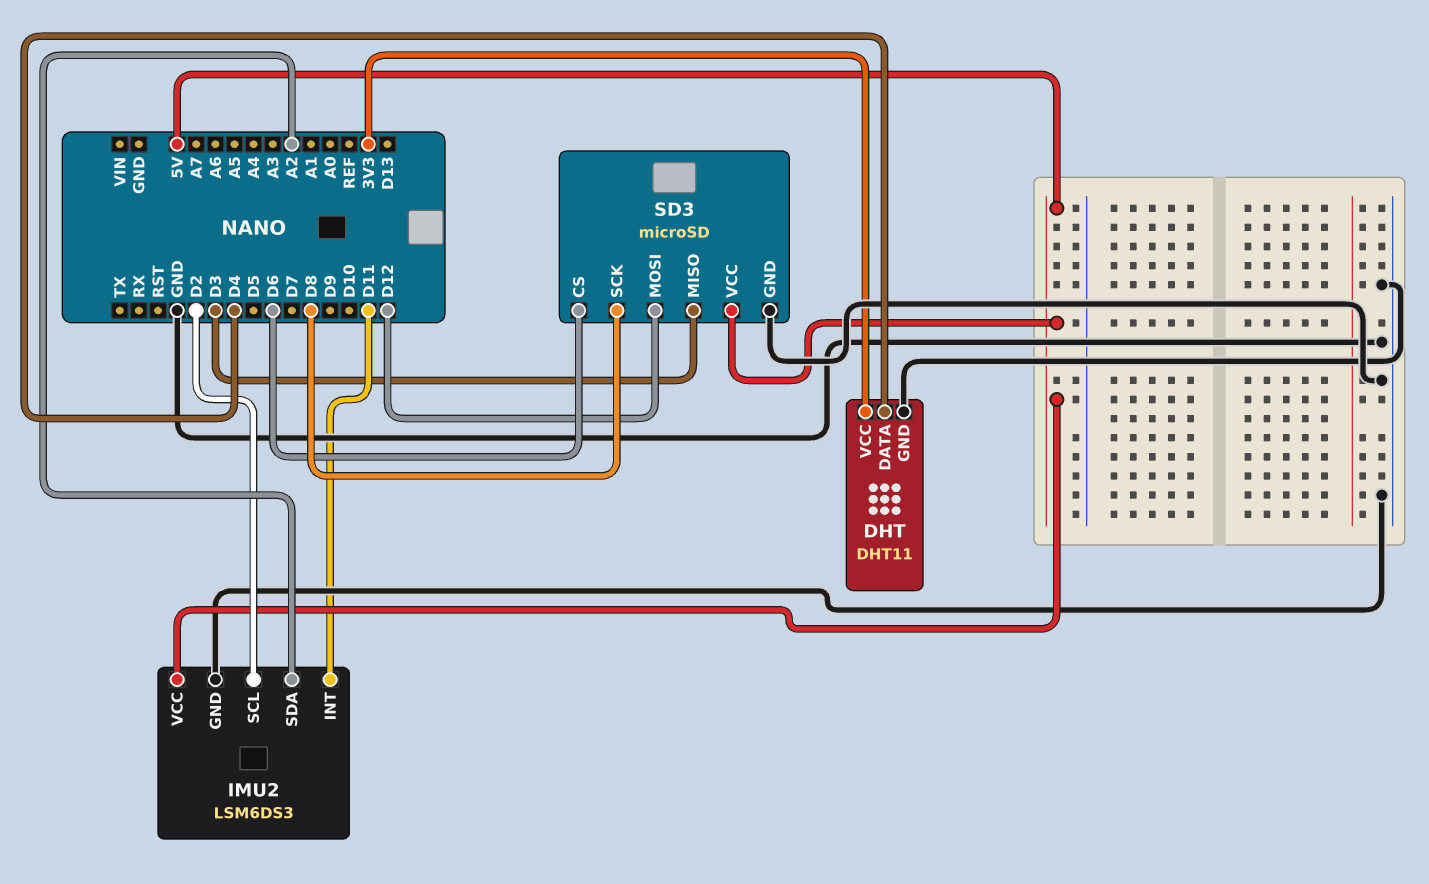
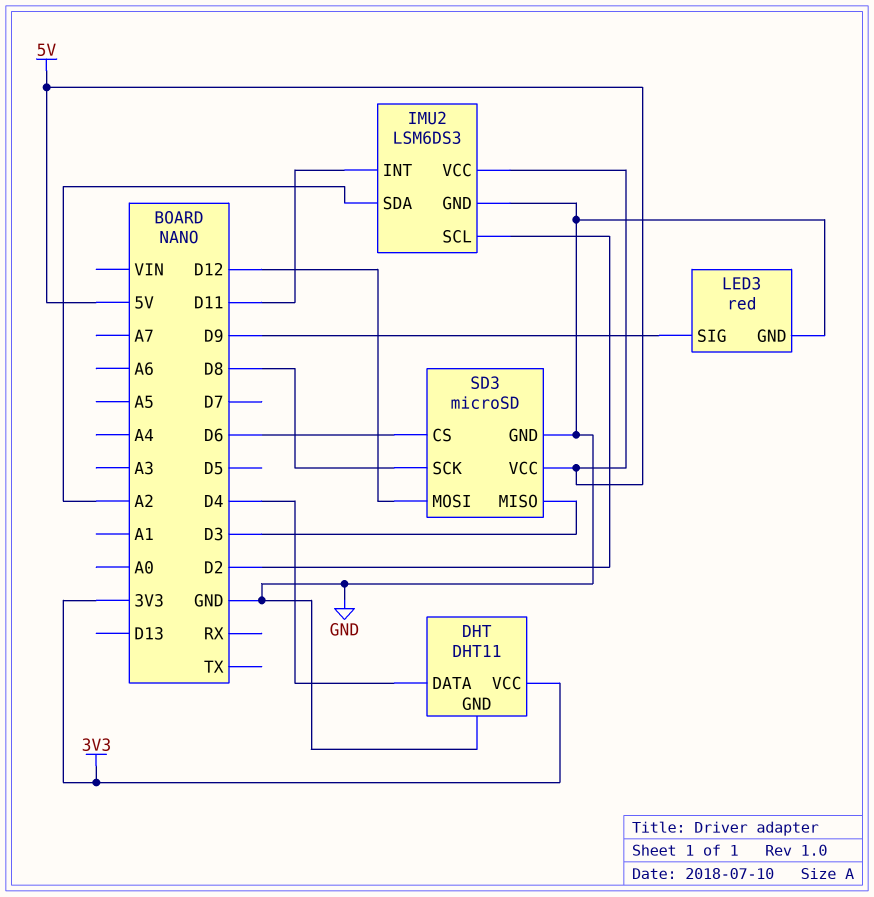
LED3: none -> red
LED3 pin GND: none -> GND
LED3 pin SIG: none -> D9

